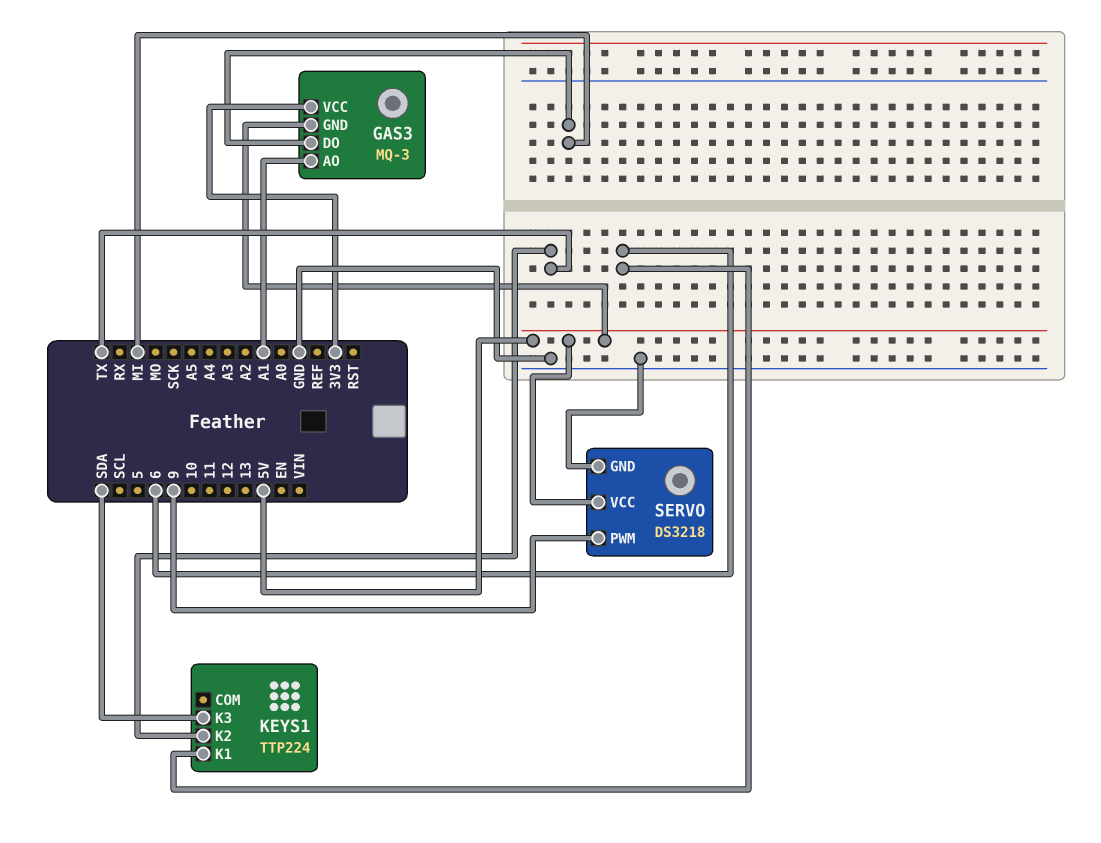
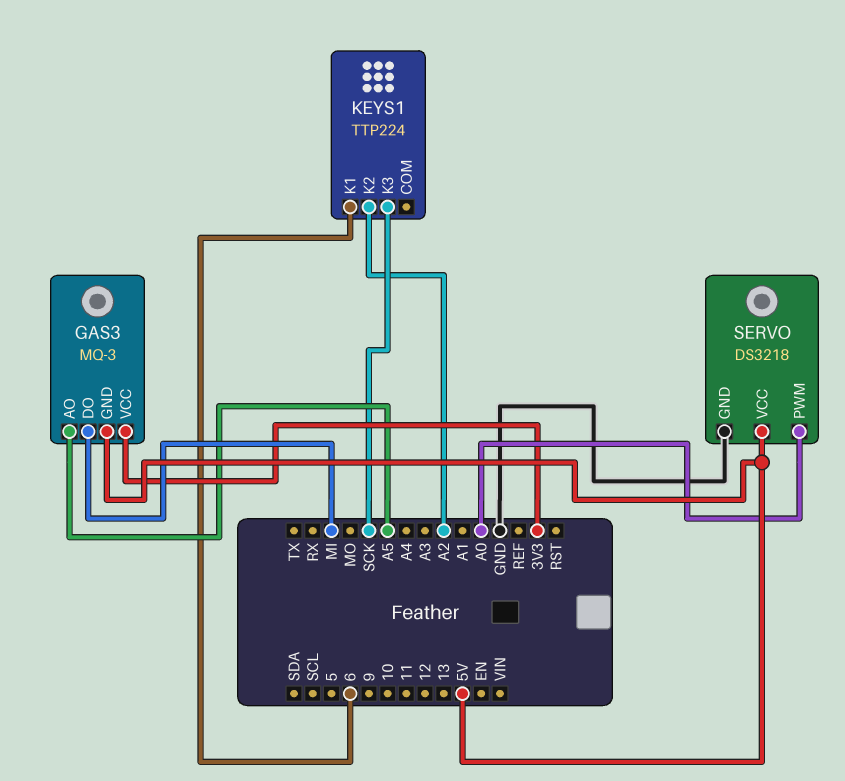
GAS3 pin AO: A1 -> A5
KEYS1 pin K2: TX -> A2
KEYS1 pin K3: SDA -> SCK
SERVO pin PWM: 9 -> A0

